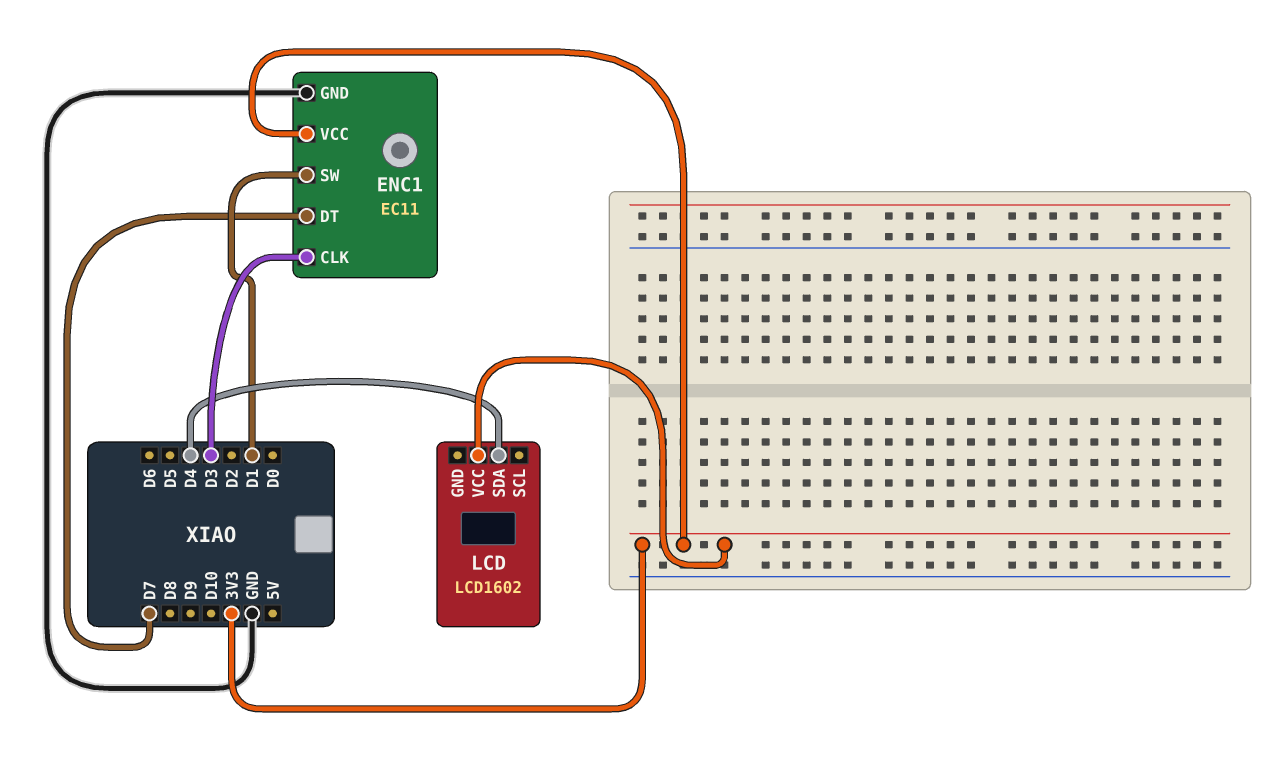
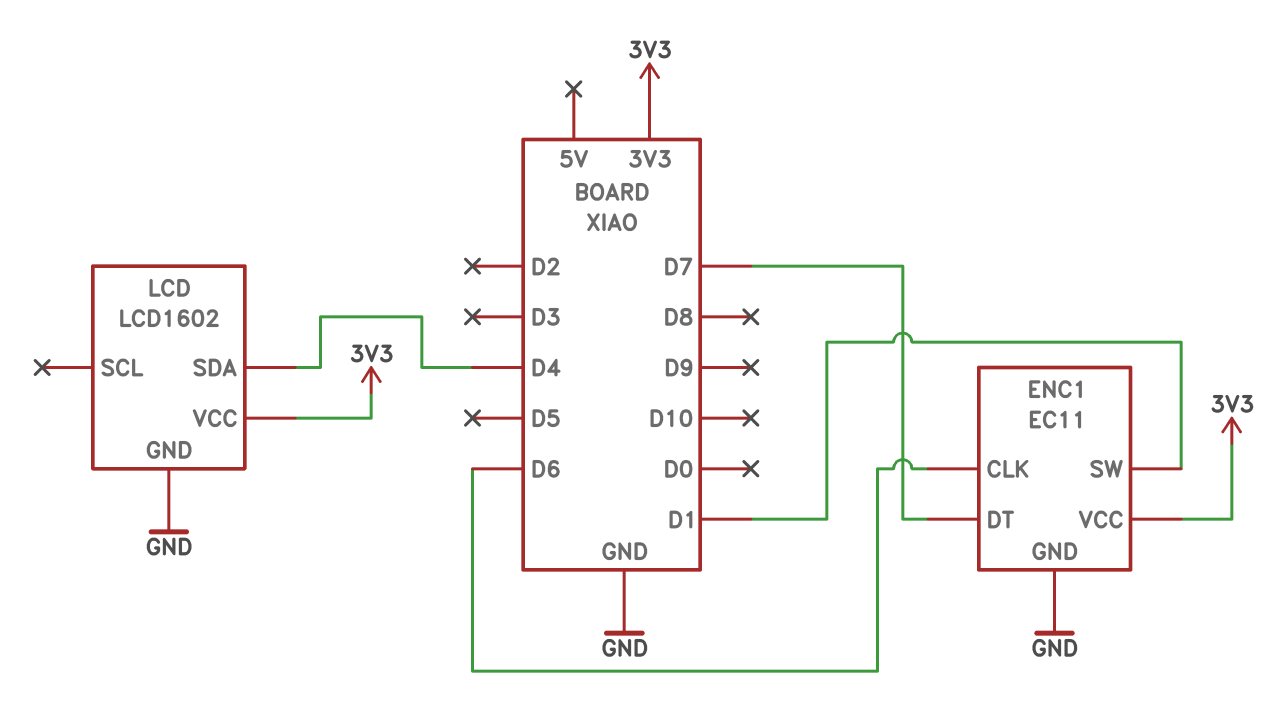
ENC1 pin CLK: D3 -> D6
LCD pin GND: none -> GND

